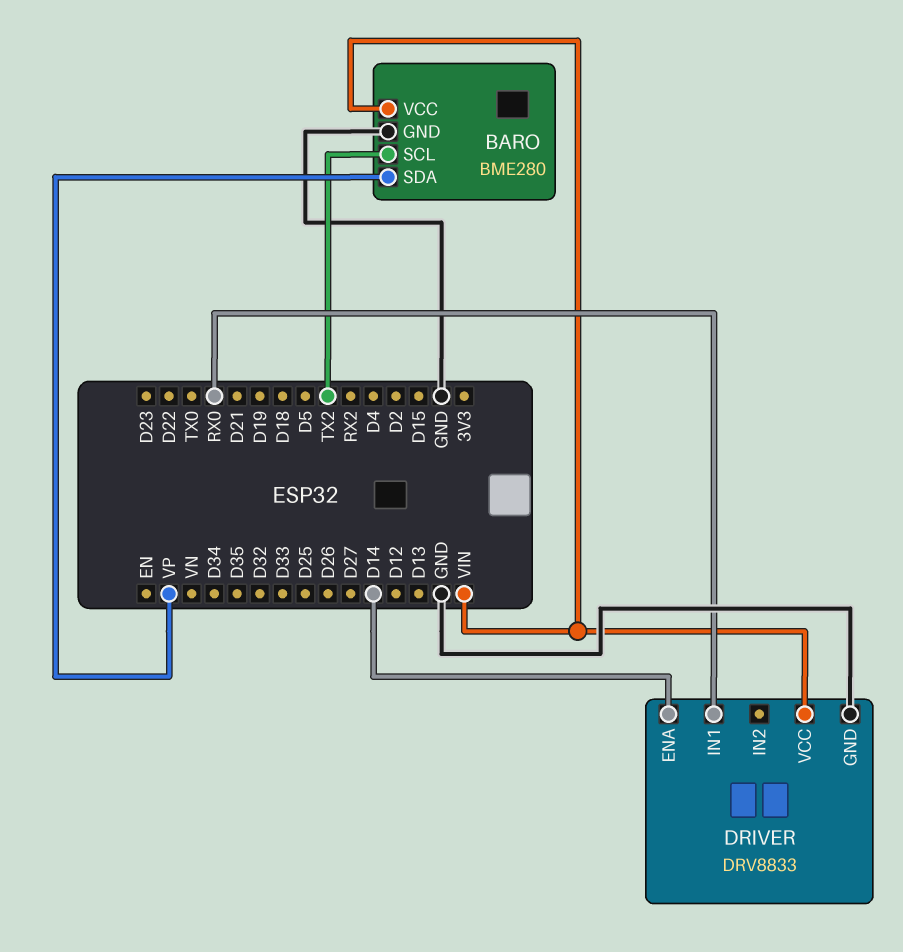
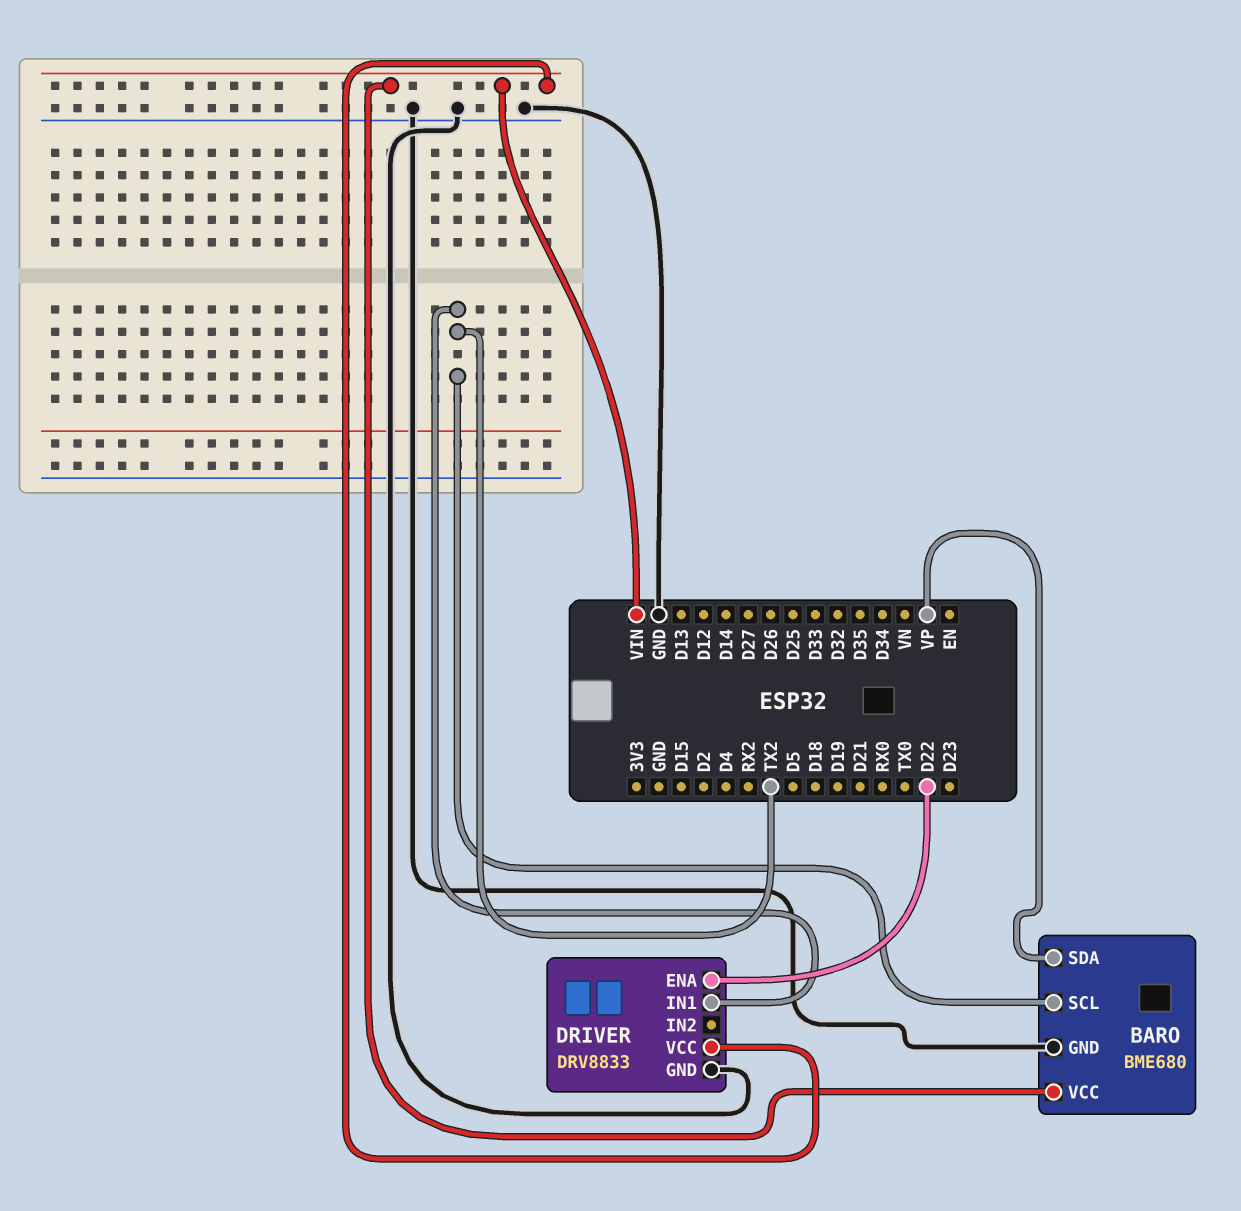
BARO: BME280 -> BME680
DRIVER pin ENA: D14 -> D22
DRIVER pin IN1: RX0 -> TX2

